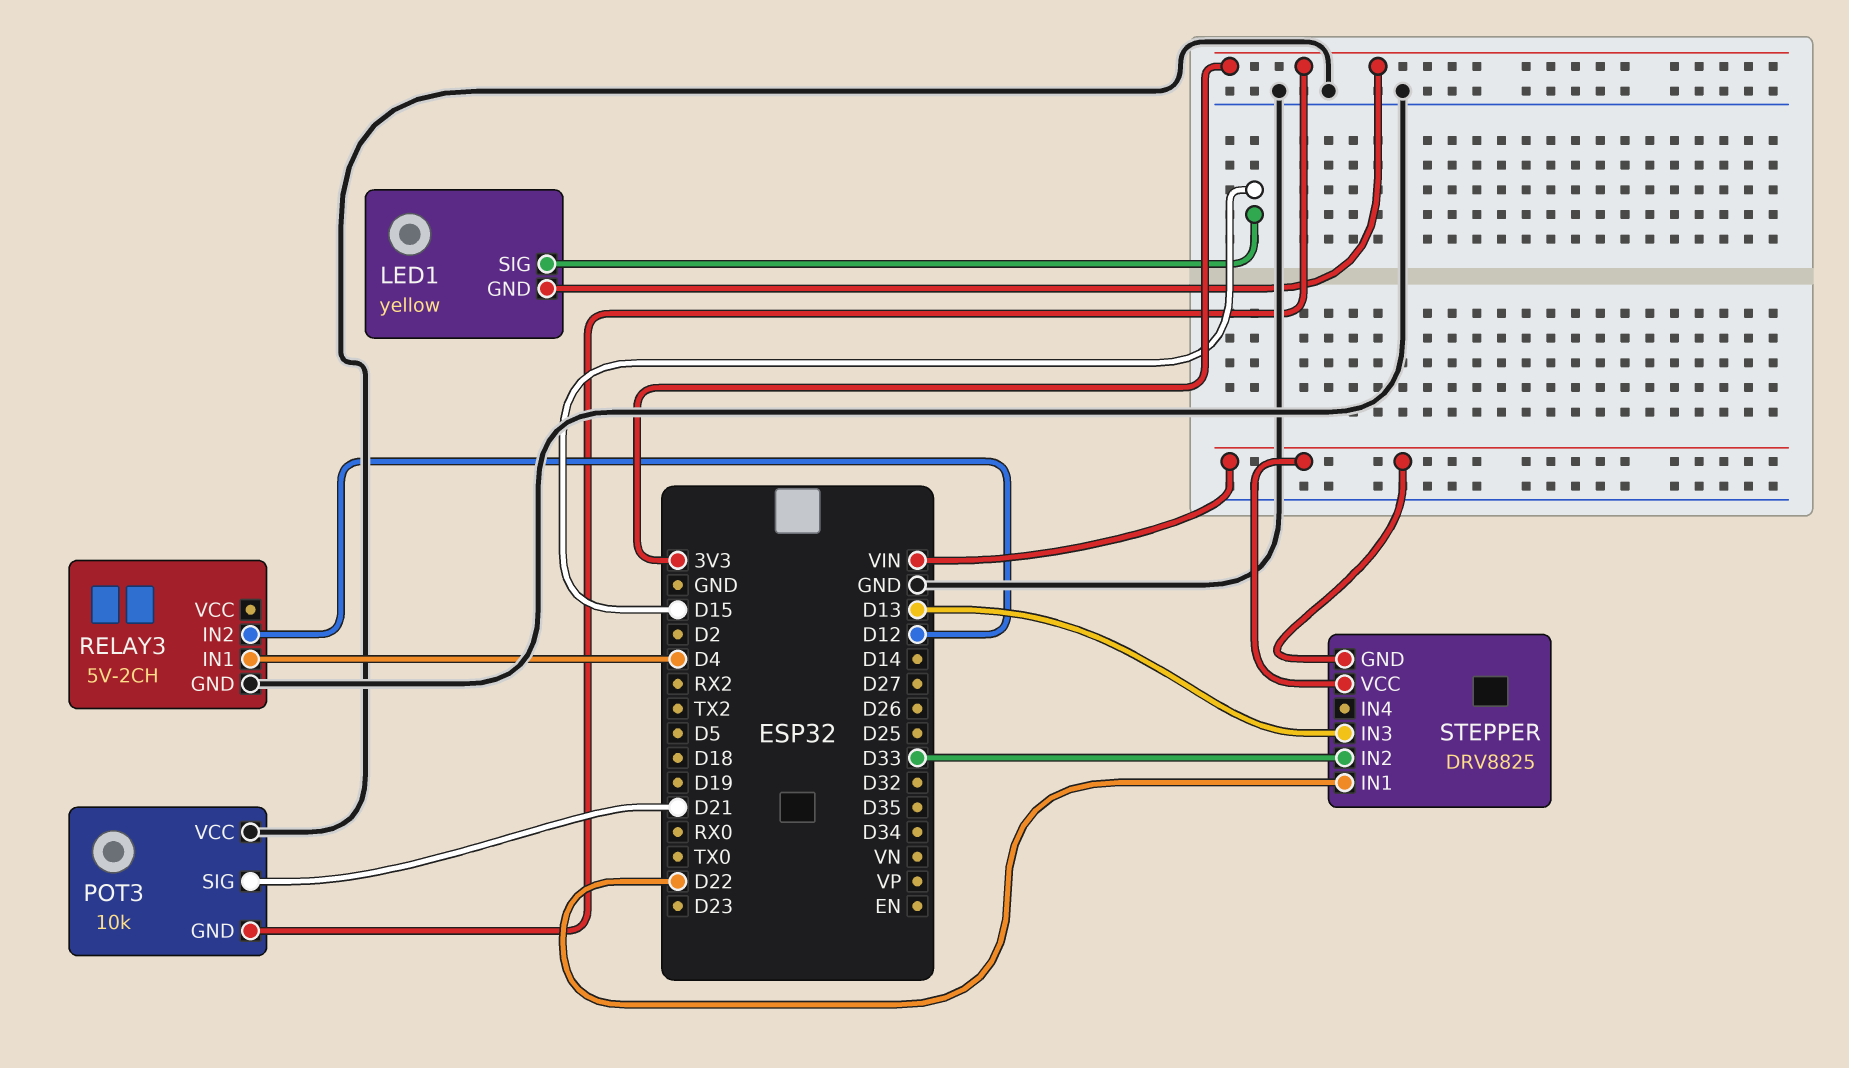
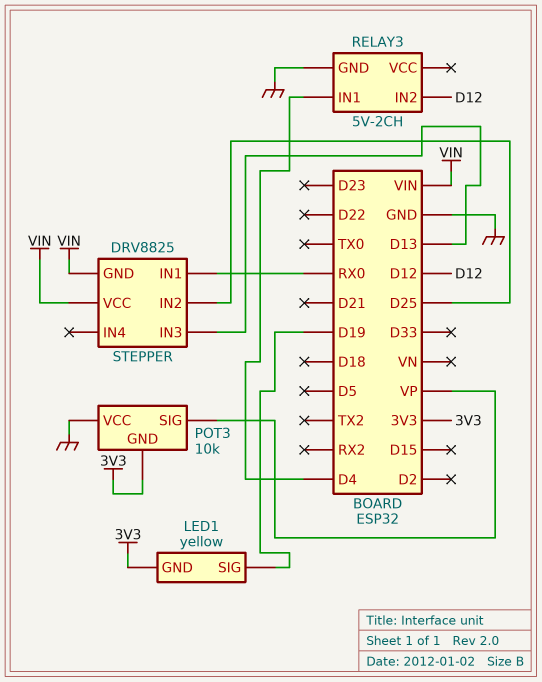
LED1 pin SIG: D15 -> D19
POT3 pin SIG: D21 -> VP
STEPPER pin IN1: D22 -> RX0
STEPPER pin IN2: D33 -> D25

